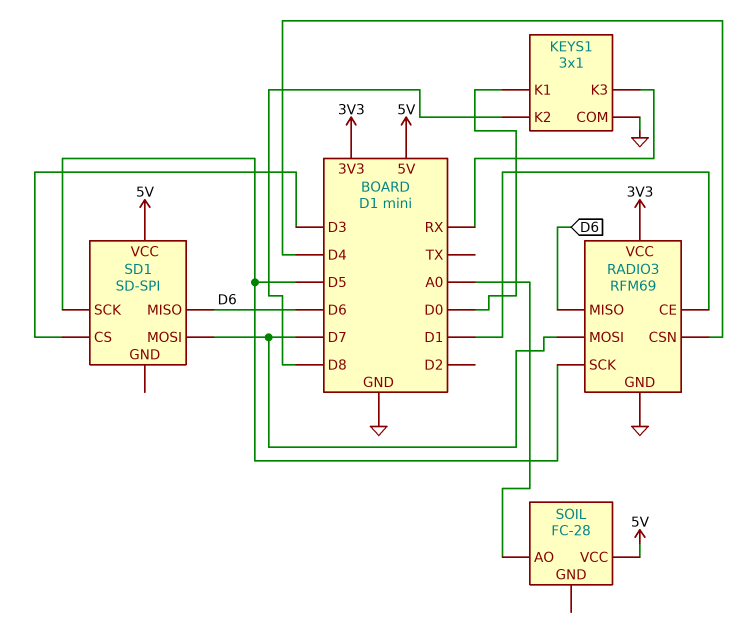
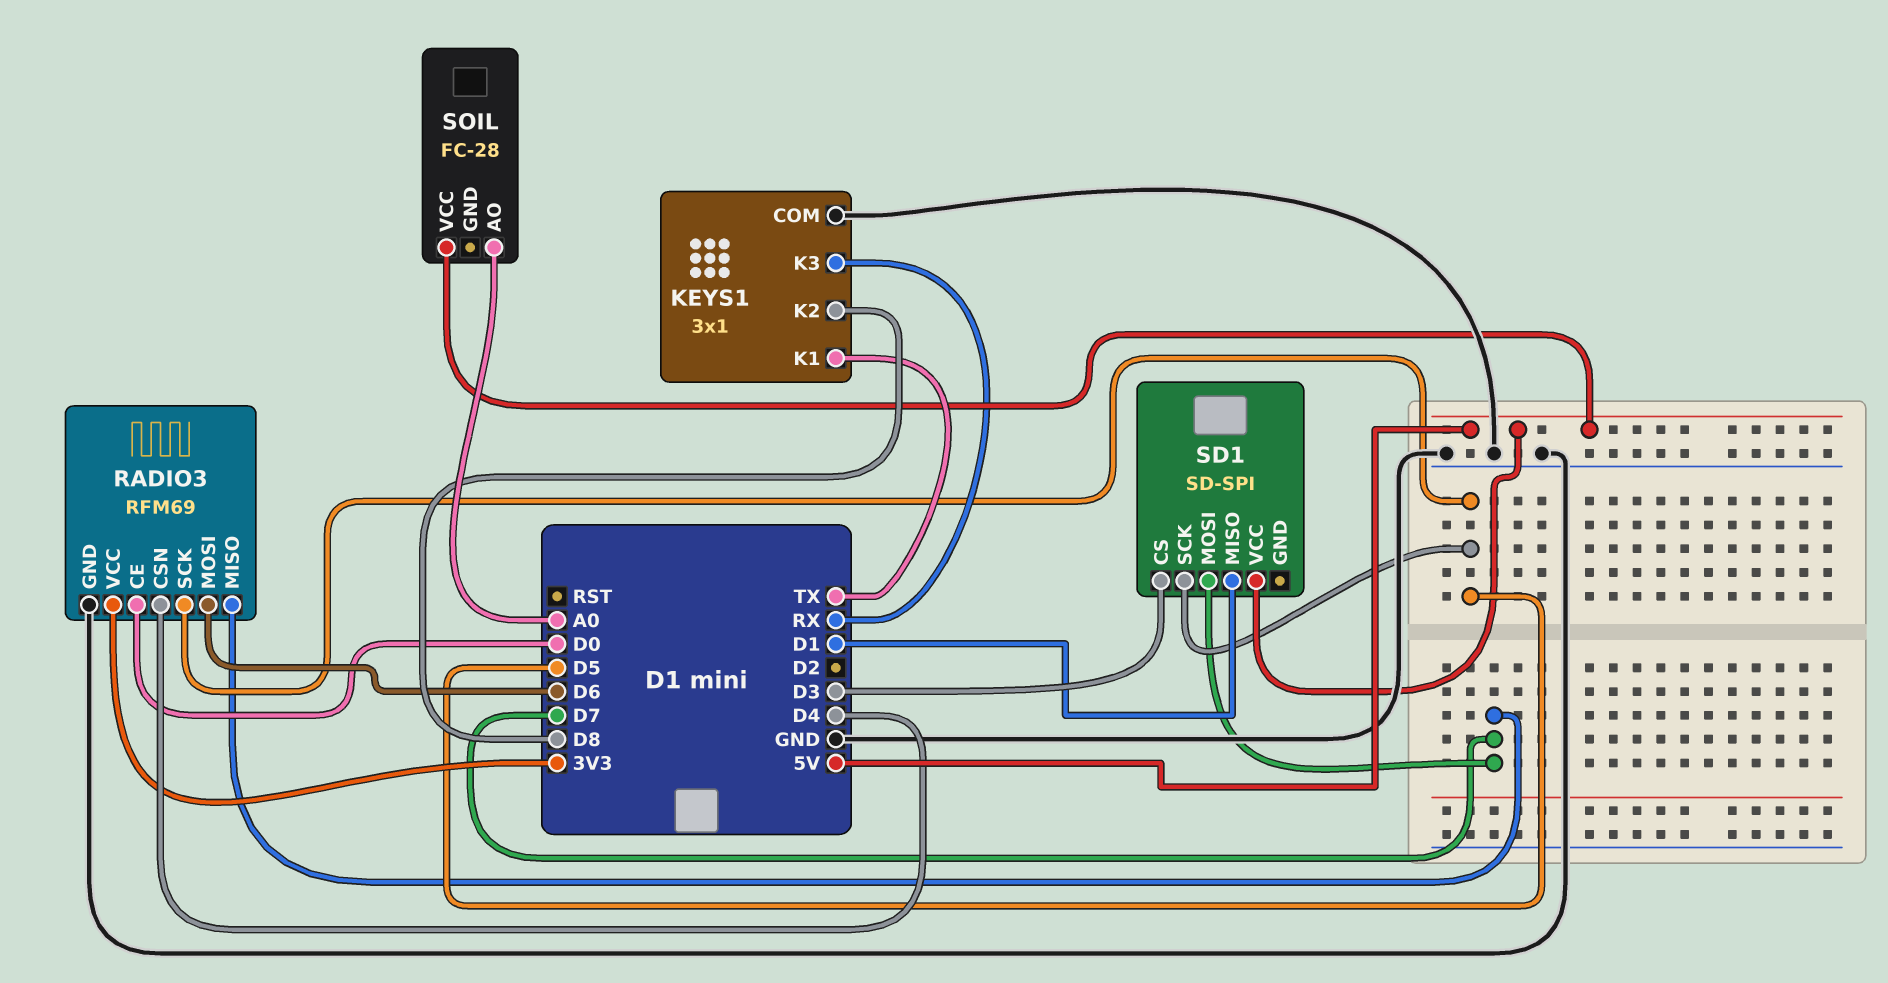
KEYS1 pin K1: D0 -> TX
RADIO3 pin CE: D1 -> D0
RADIO3 pin MISO: D6 -> D7
RADIO3 pin MOSI: D7 -> D6
SD1 pin MISO: D6 -> D1

